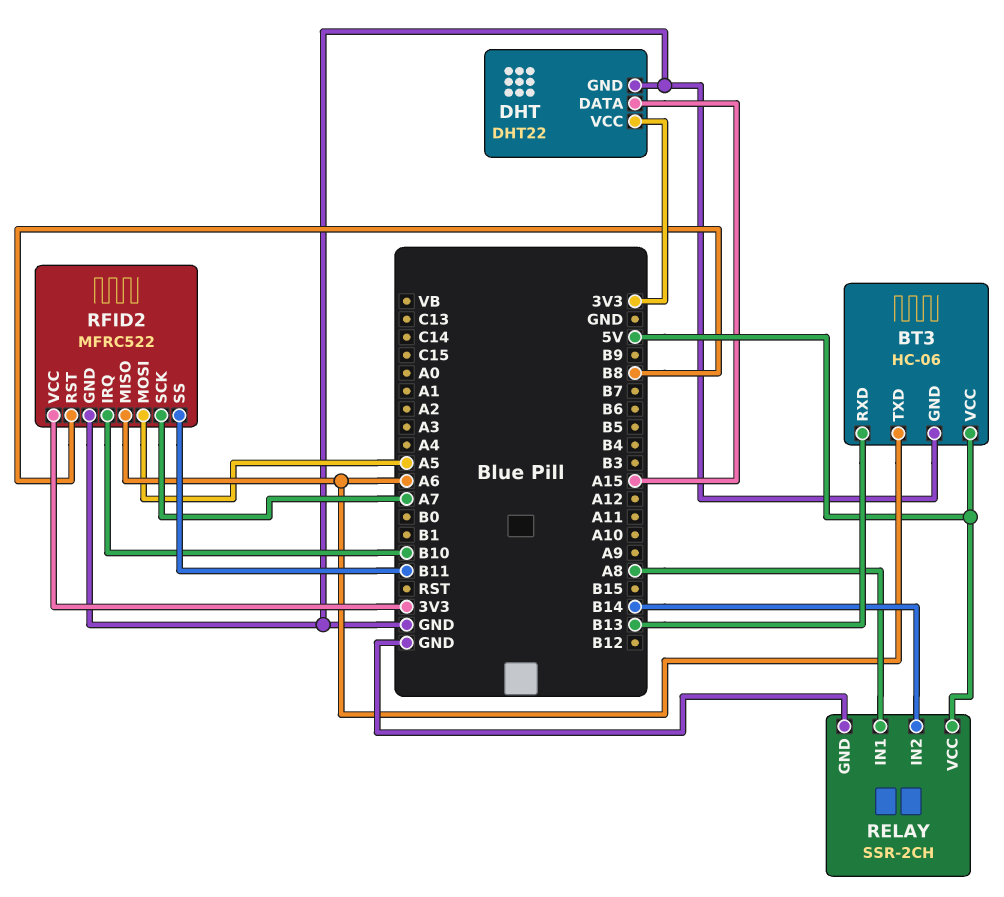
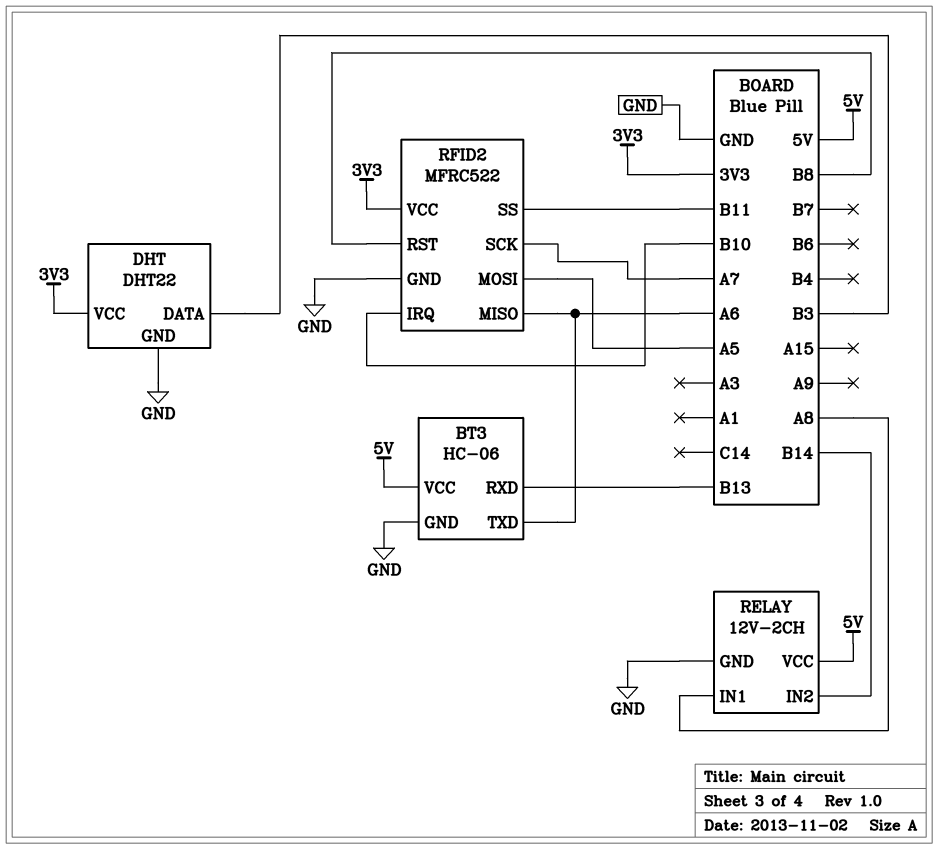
DHT pin DATA: A15 -> B3
RELAY: SSR-2CH -> 12V-2CH

